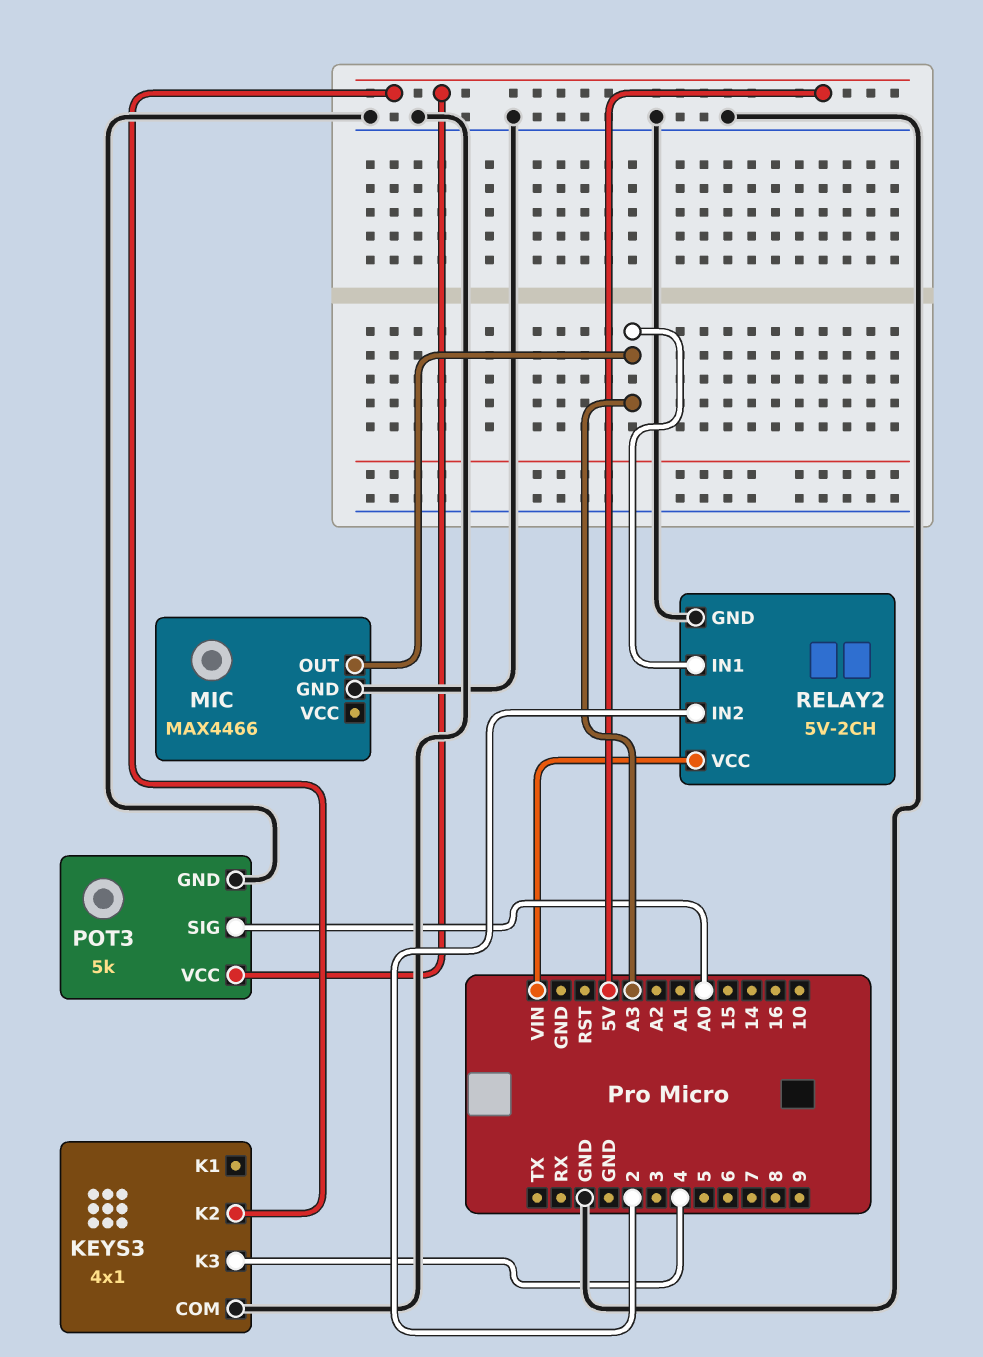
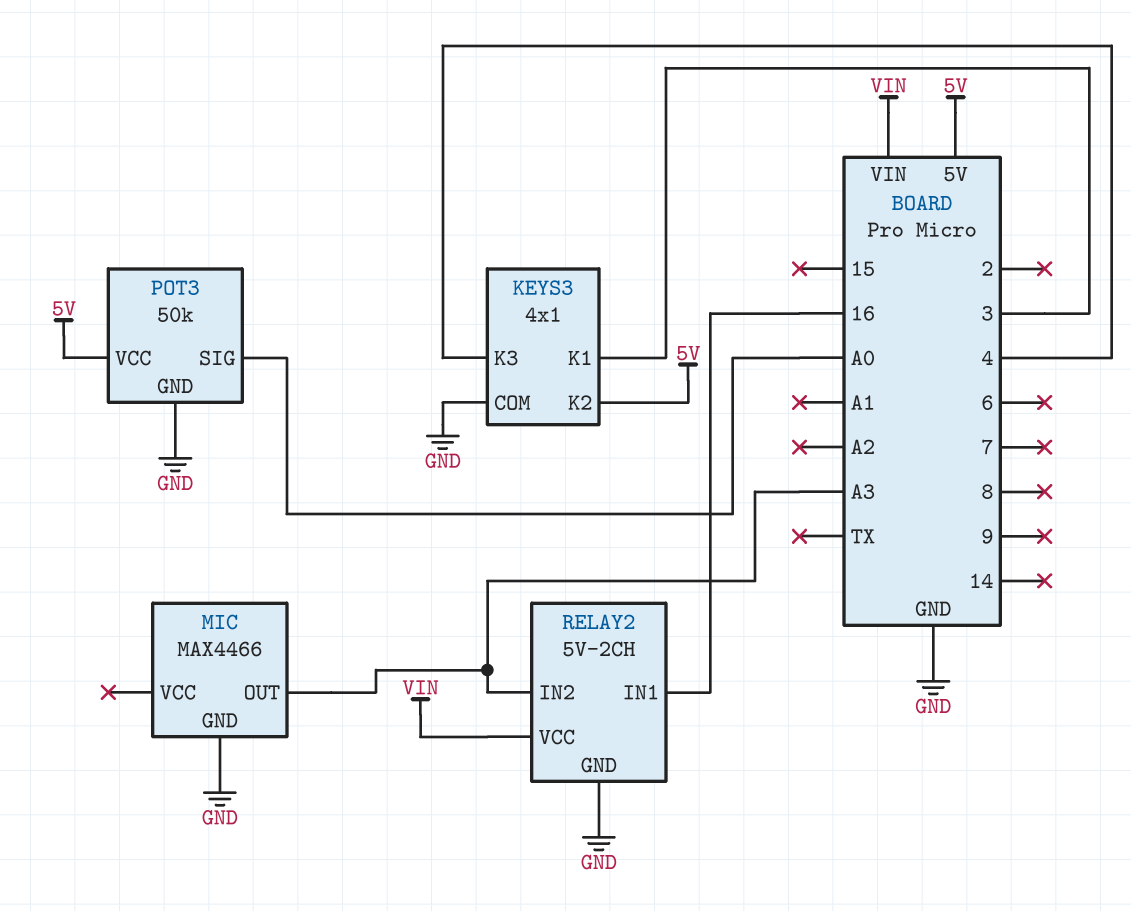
KEYS3 pin K1: none -> 3
POT3: 5k -> 50k
RELAY2 pin IN1: A3 -> 16
RELAY2 pin IN2: 2 -> A3

